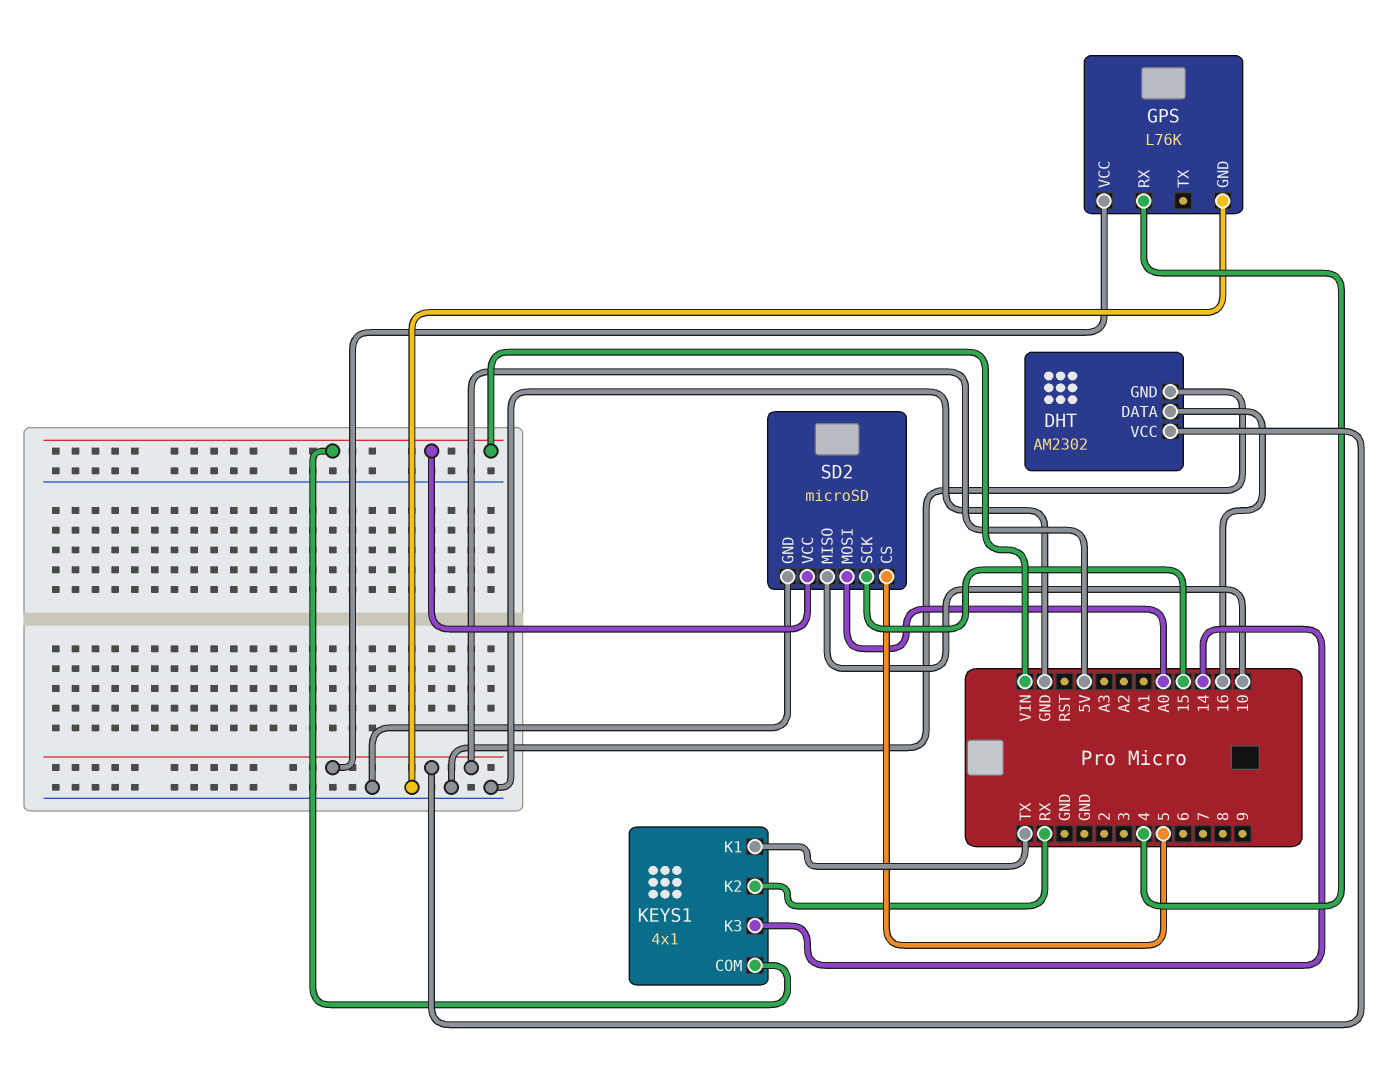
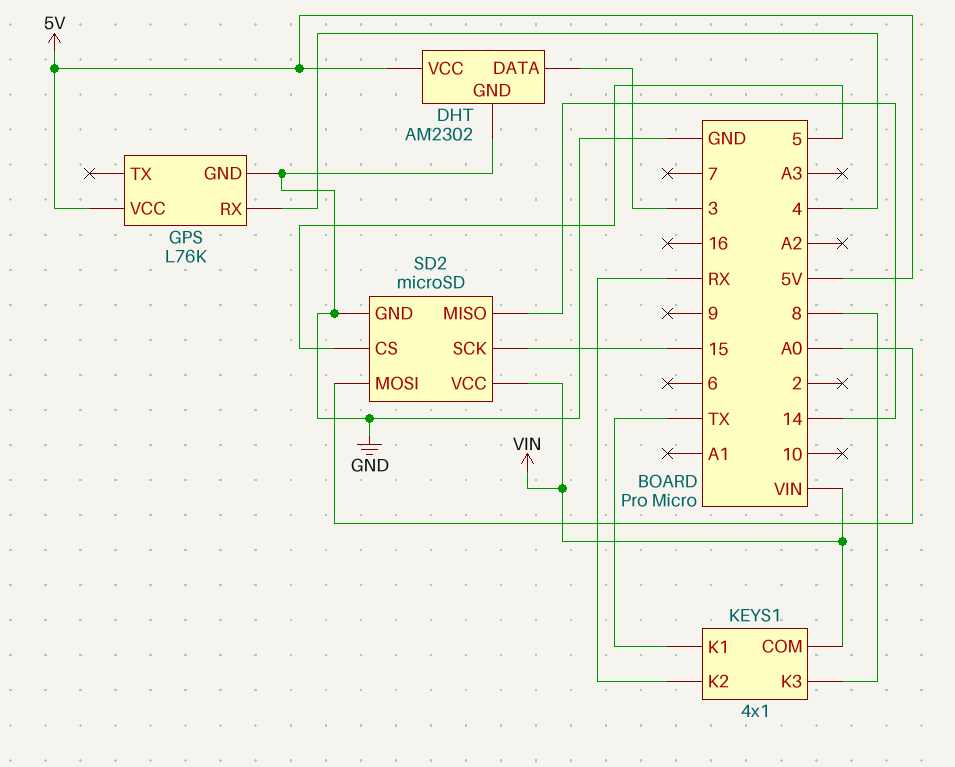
DHT pin DATA: 16 -> 3
KEYS1 pin K3: 14 -> 8
SD2 pin MISO: 10 -> 14

